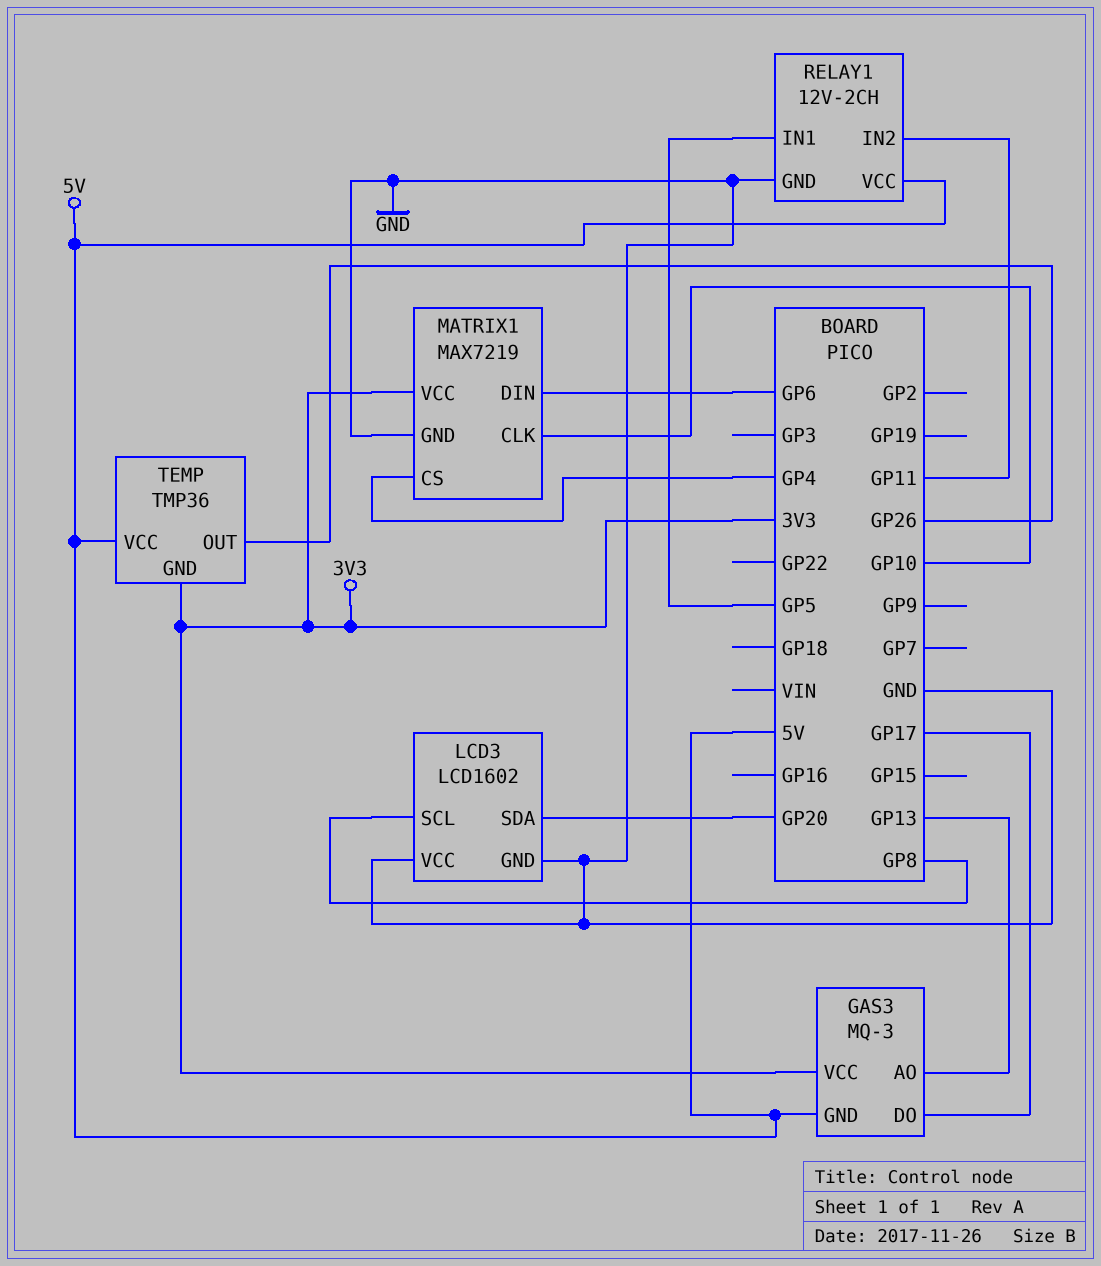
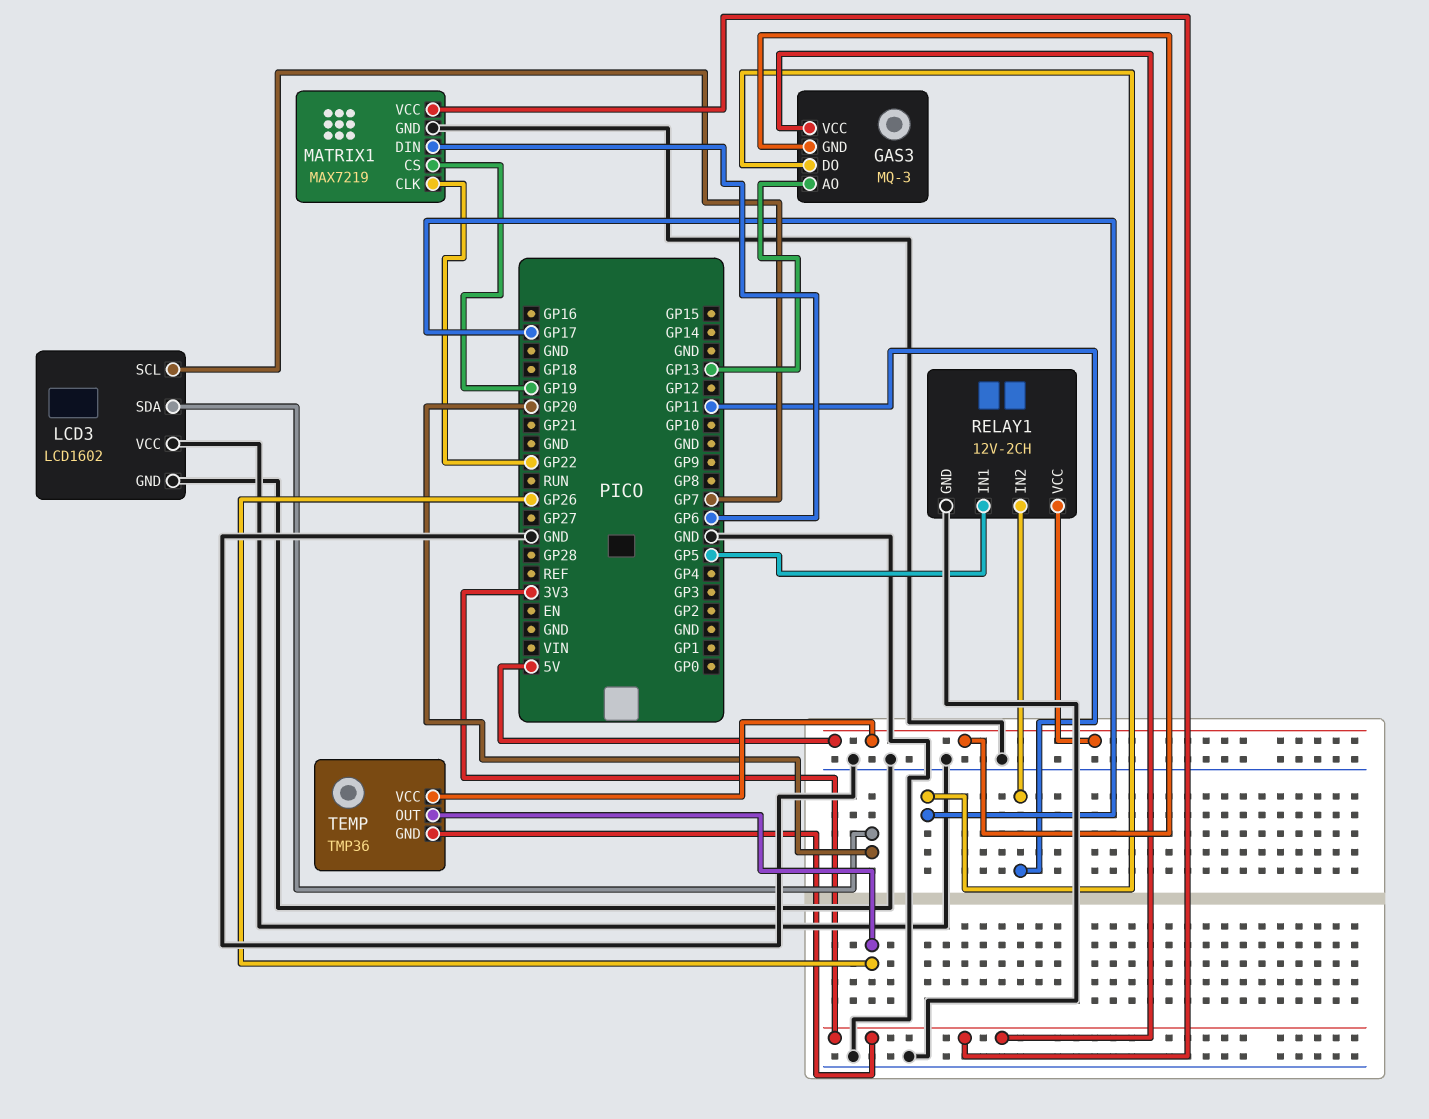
LCD3 pin SCL: GP8 -> GP7
MATRIX1 pin CLK: GP10 -> GP22
MATRIX1 pin CS: GP4 -> GP19

